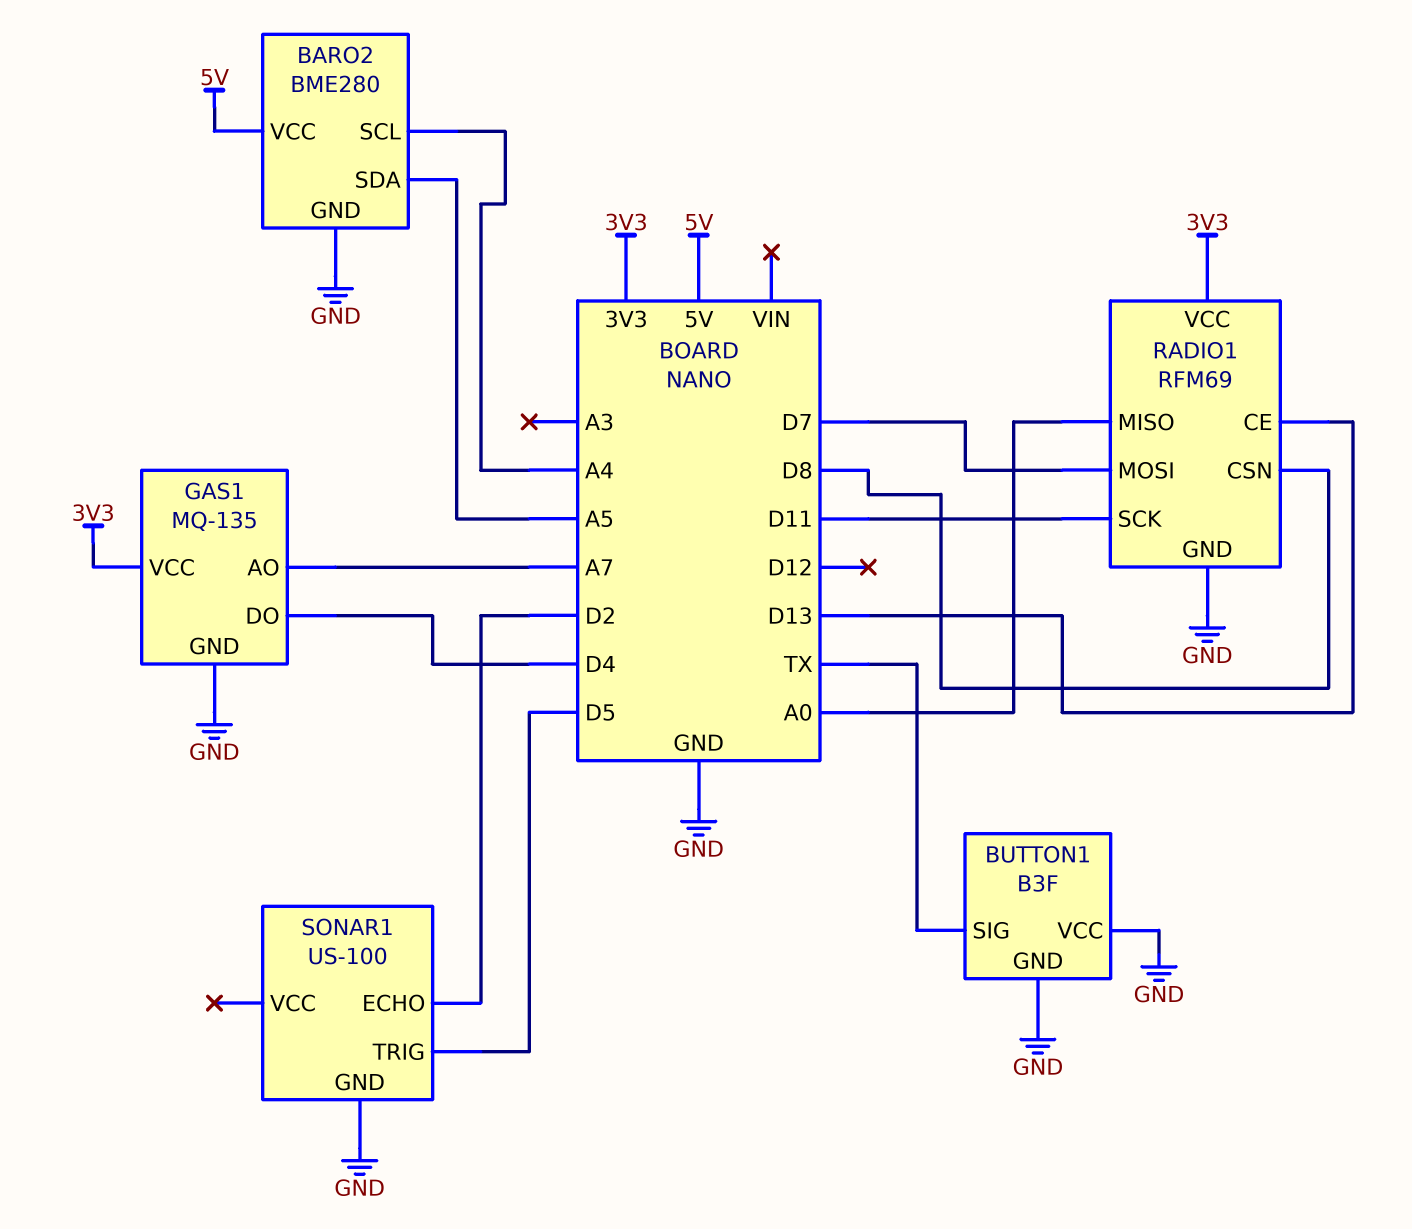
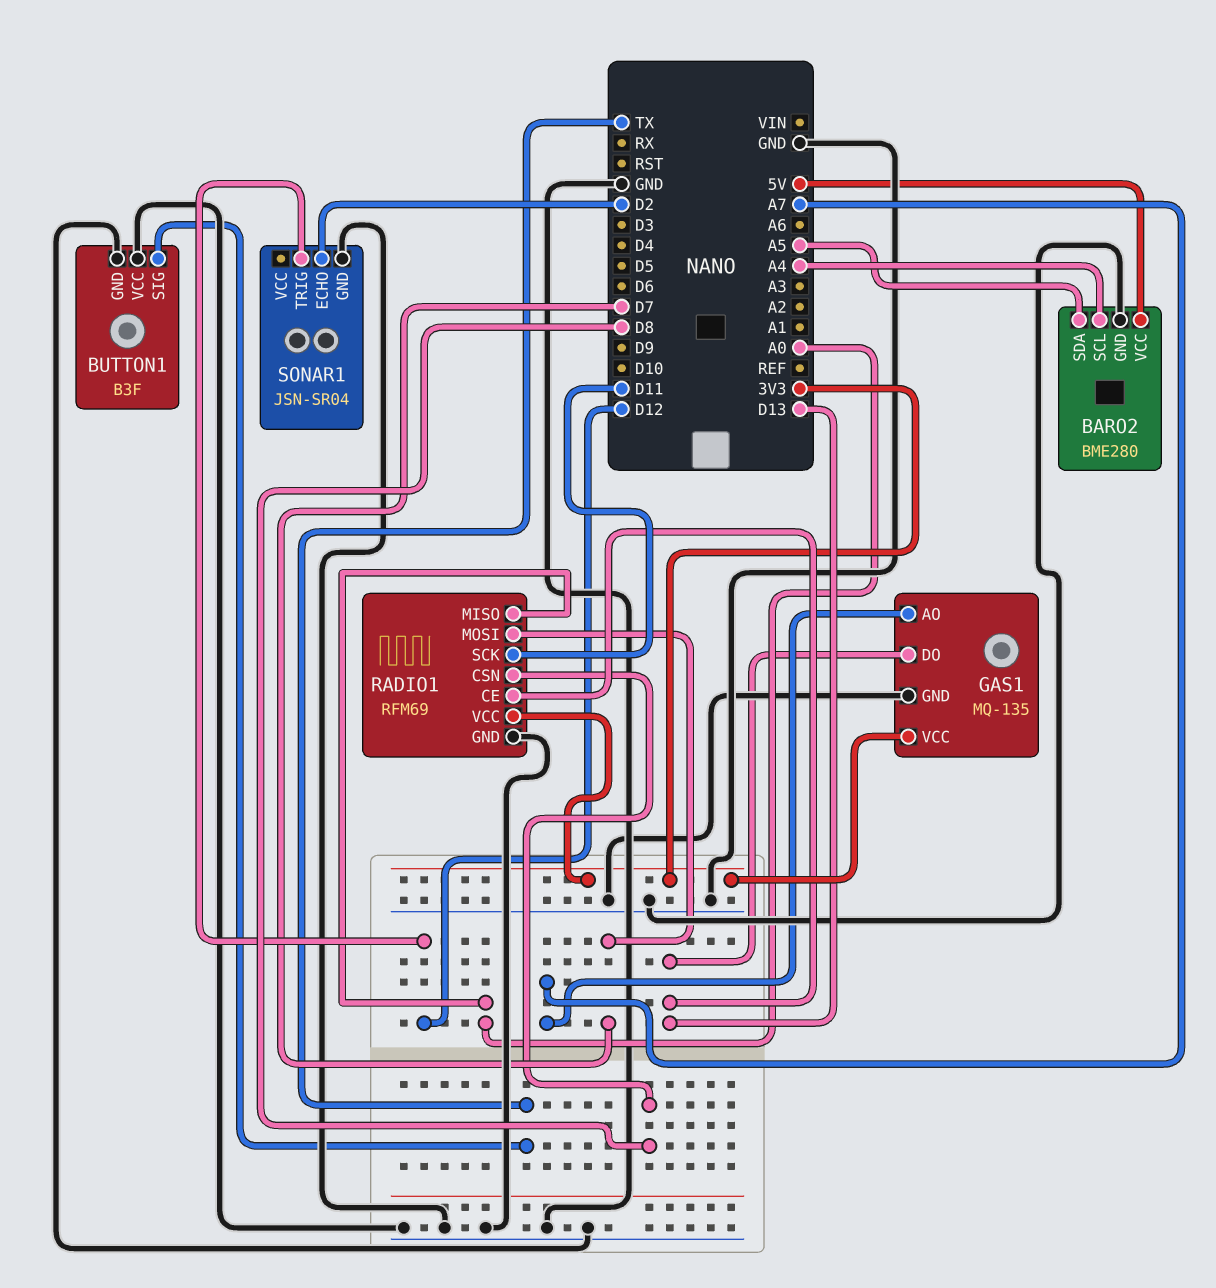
GAS1 pin DO: D4 -> D13
SONAR1: US-100 -> JSN-SR04
SONAR1 pin TRIG: D5 -> D12

